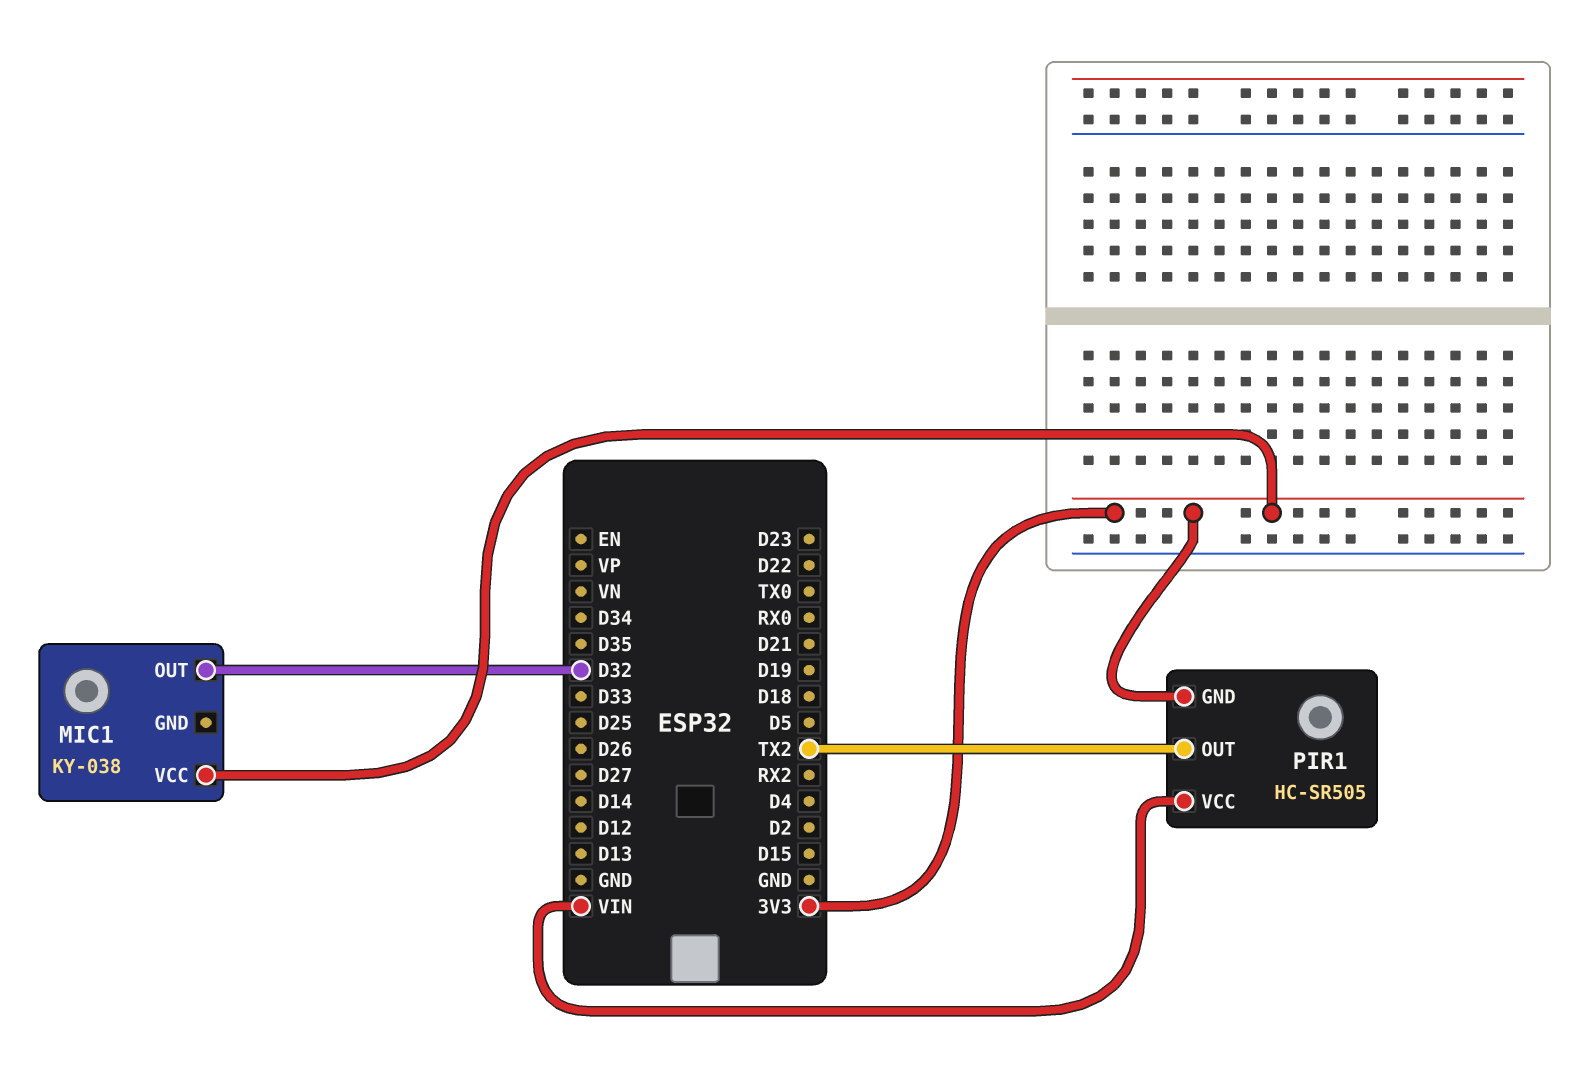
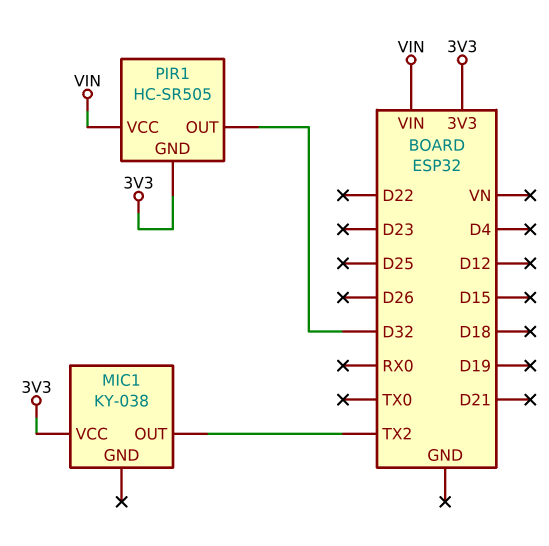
MIC1 pin OUT: D32 -> TX2
PIR1 pin OUT: TX2 -> D32

